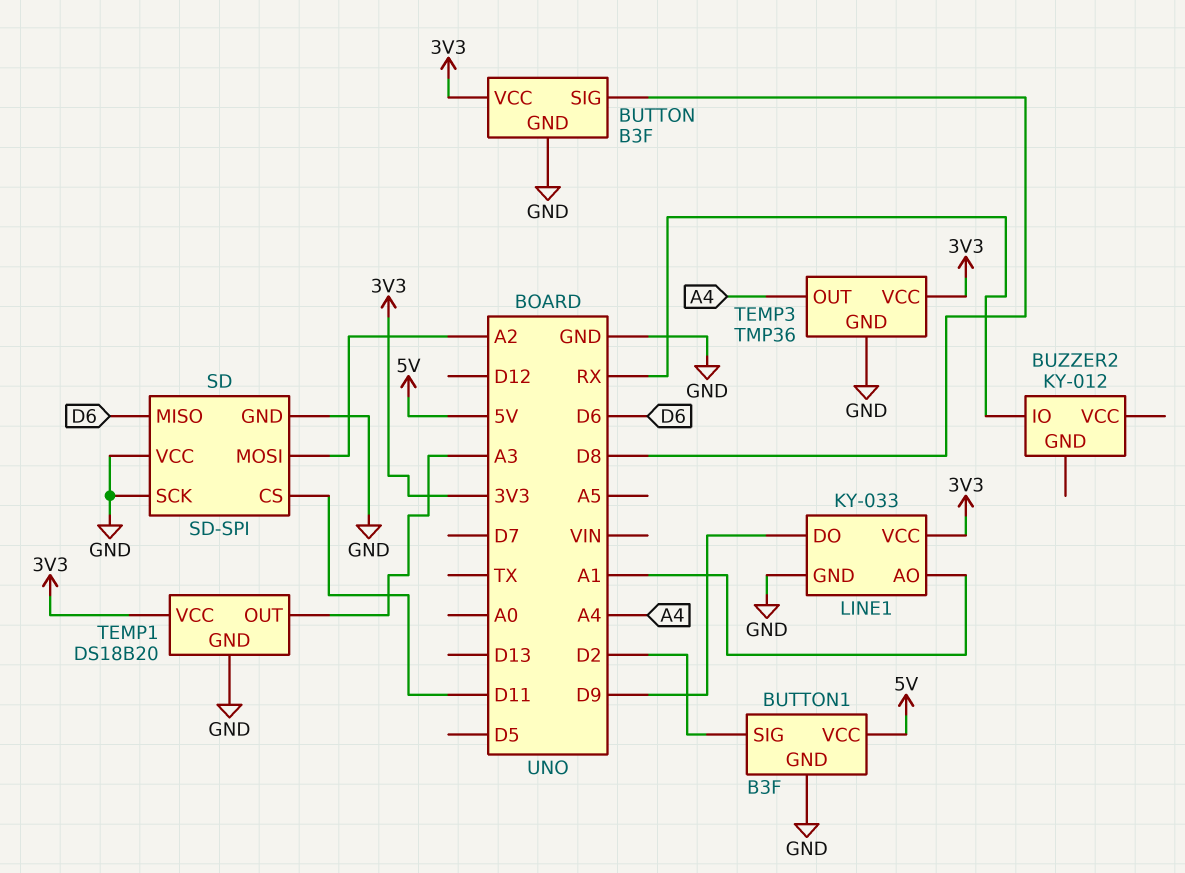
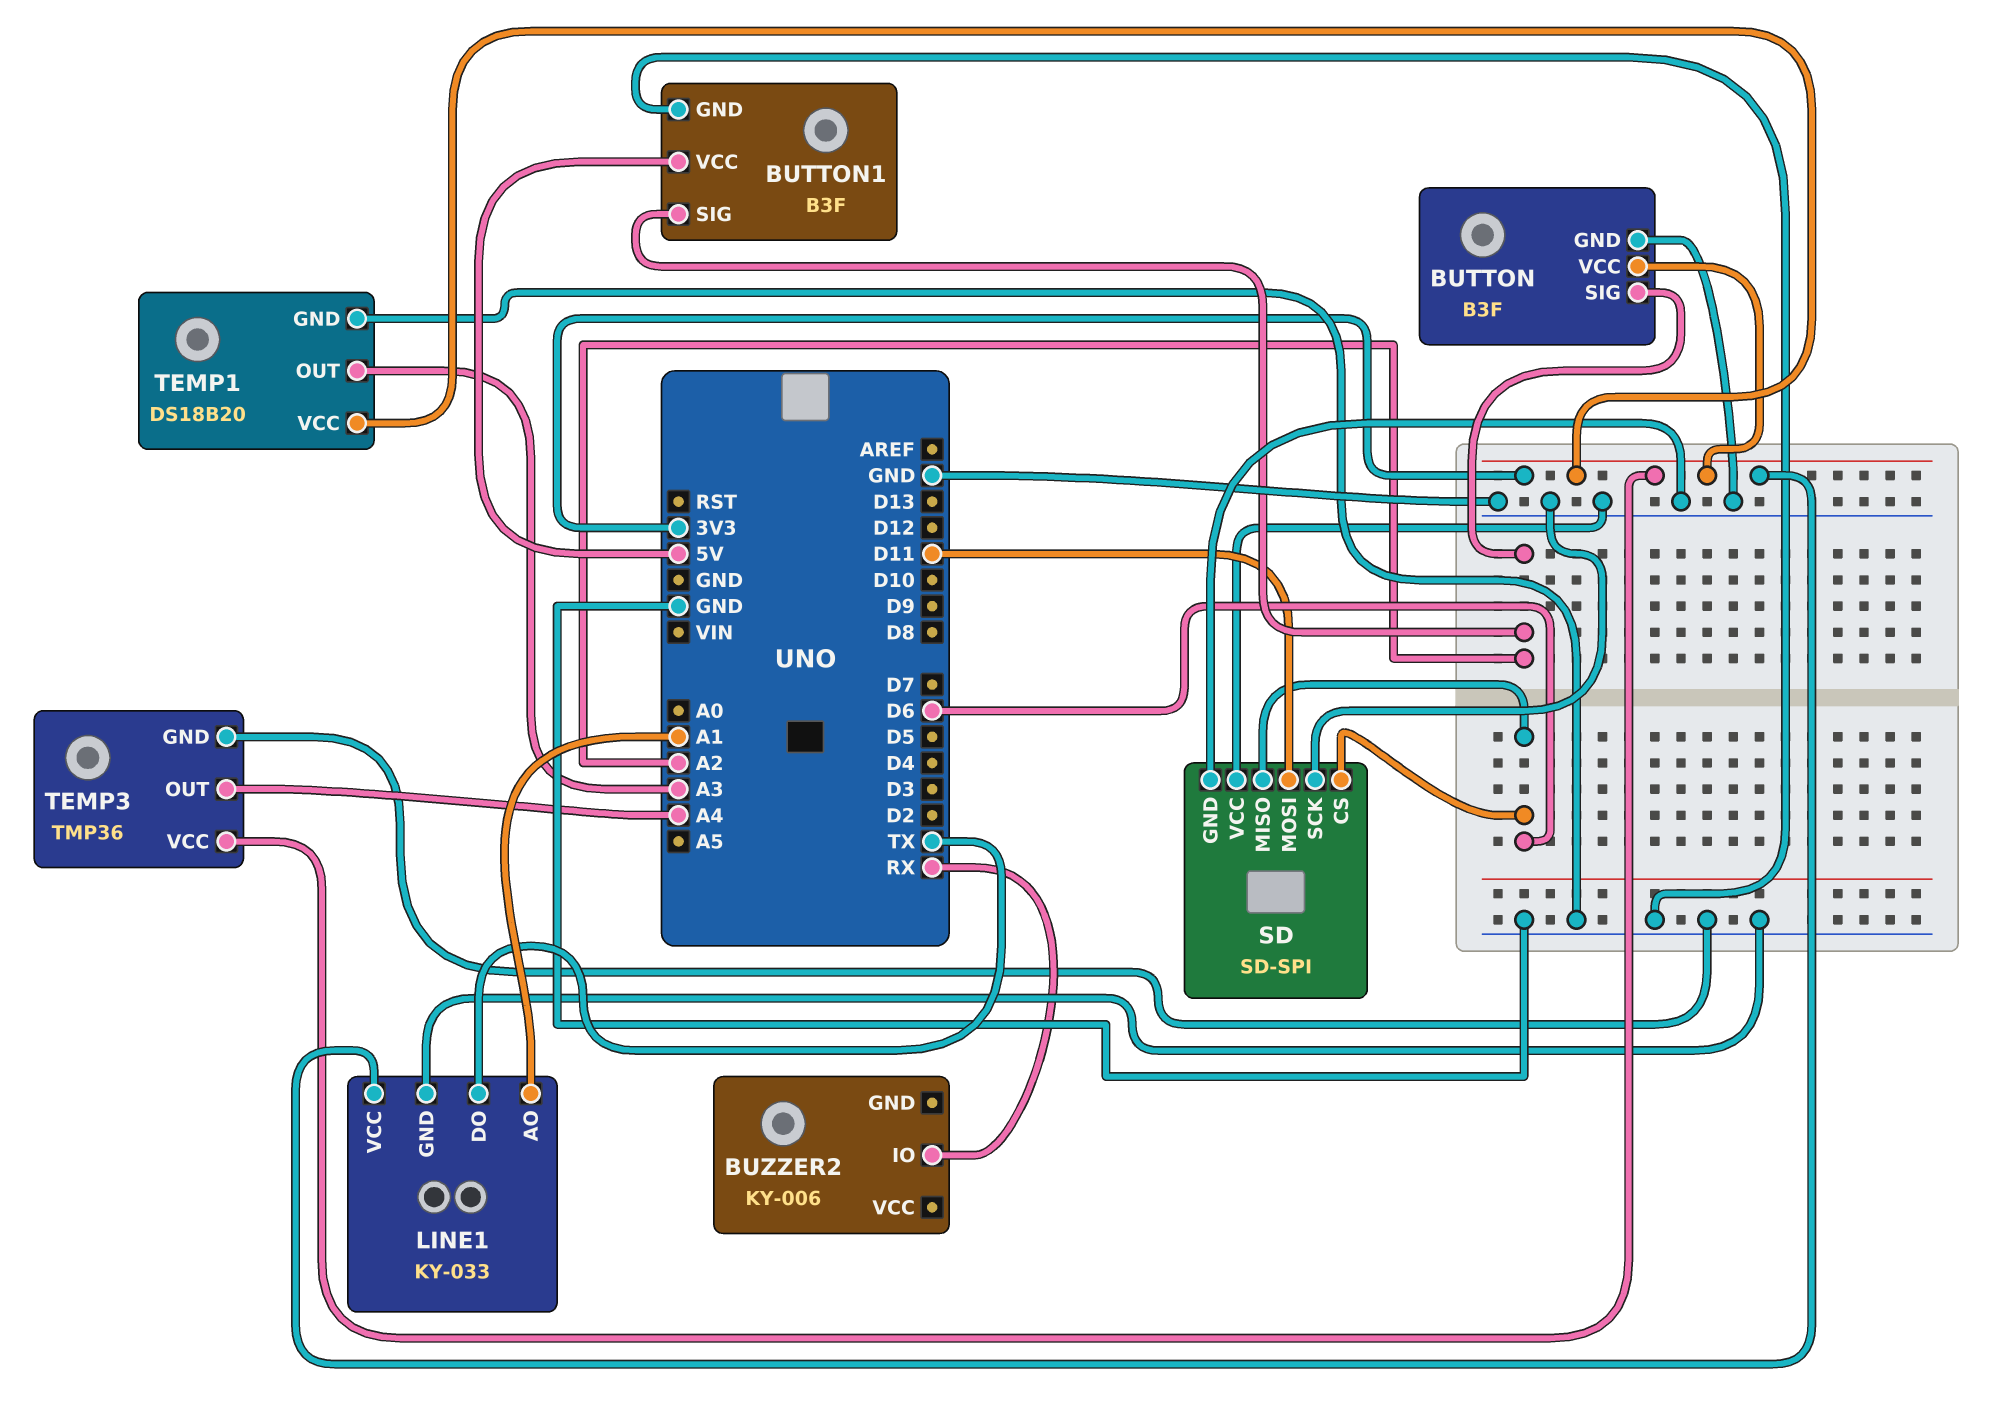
BUTTON pin SIG: D8 -> A2
BUTTON1 pin SIG: D2 -> A2
BUZZER2: KY-012 -> KY-006
LINE1 pin DO: D9 -> TX
SD pin CS: D11 -> D6
SD pin MOSI: A2 -> D11

